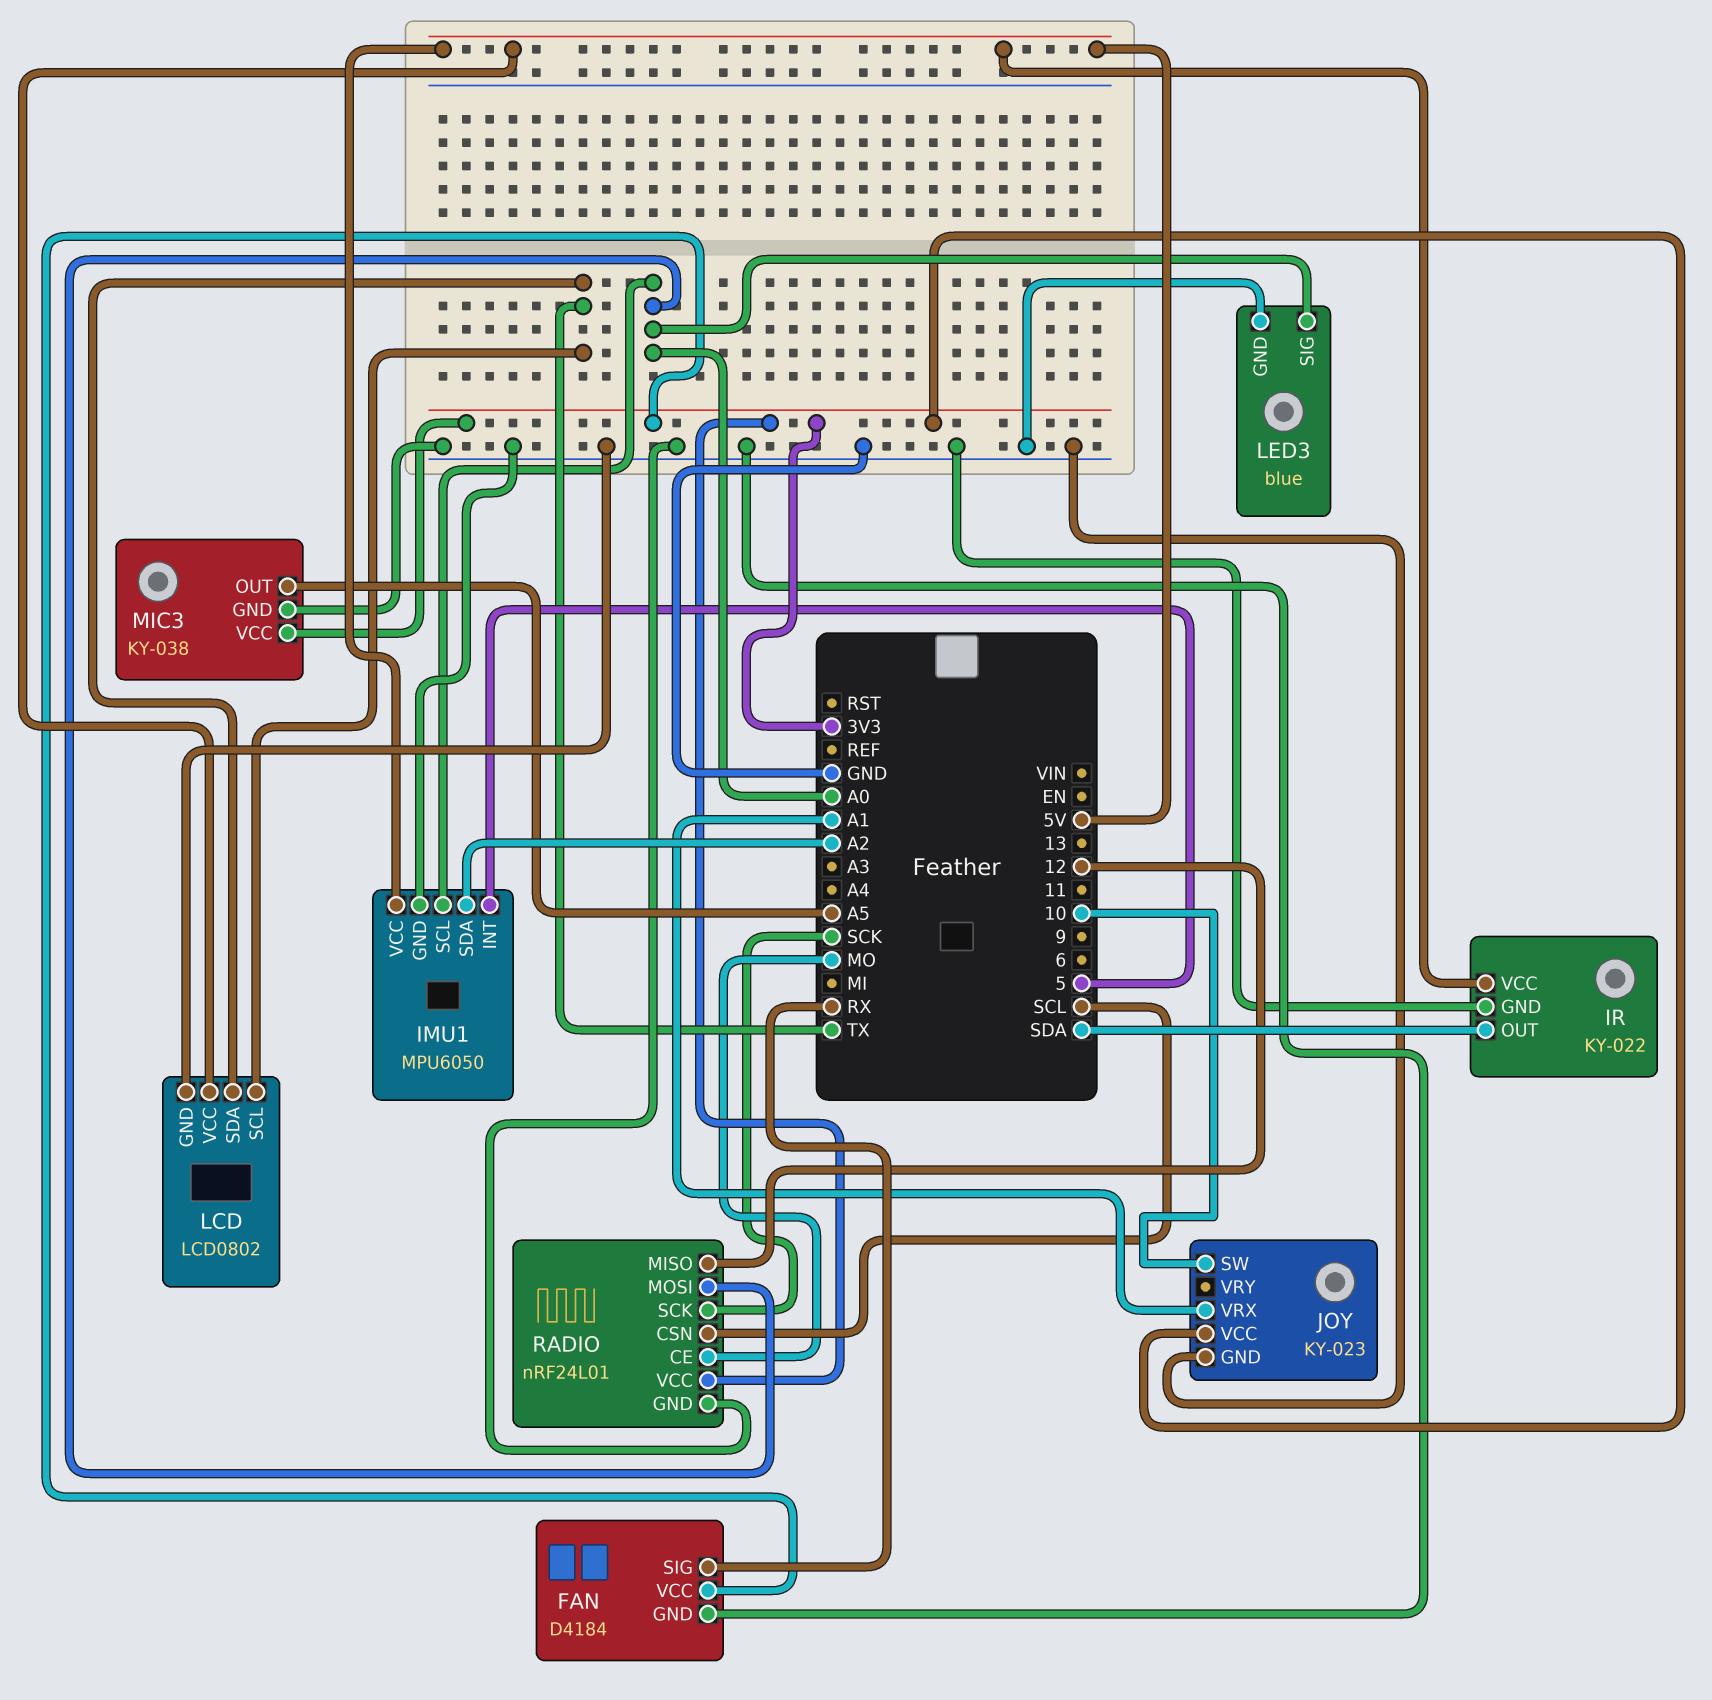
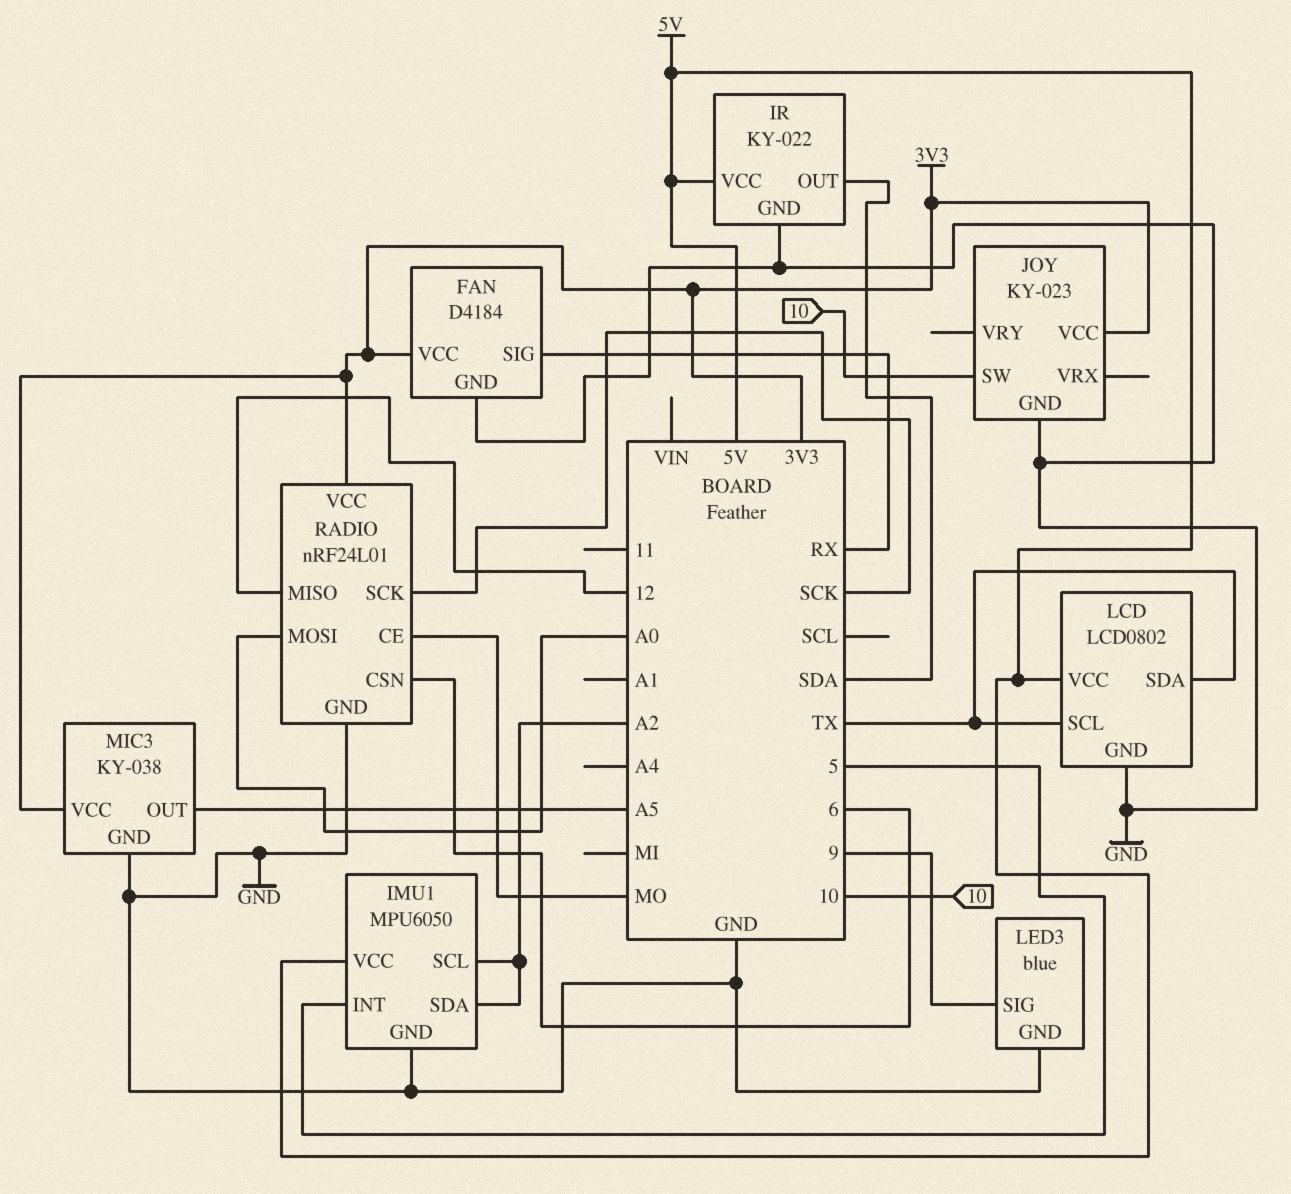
IMU1 pin SCL: A0 -> A2
JOY pin VRX: A1 -> none
LED3 pin SIG: A0 -> 9
RADIO pin CSN: SCL -> 6

